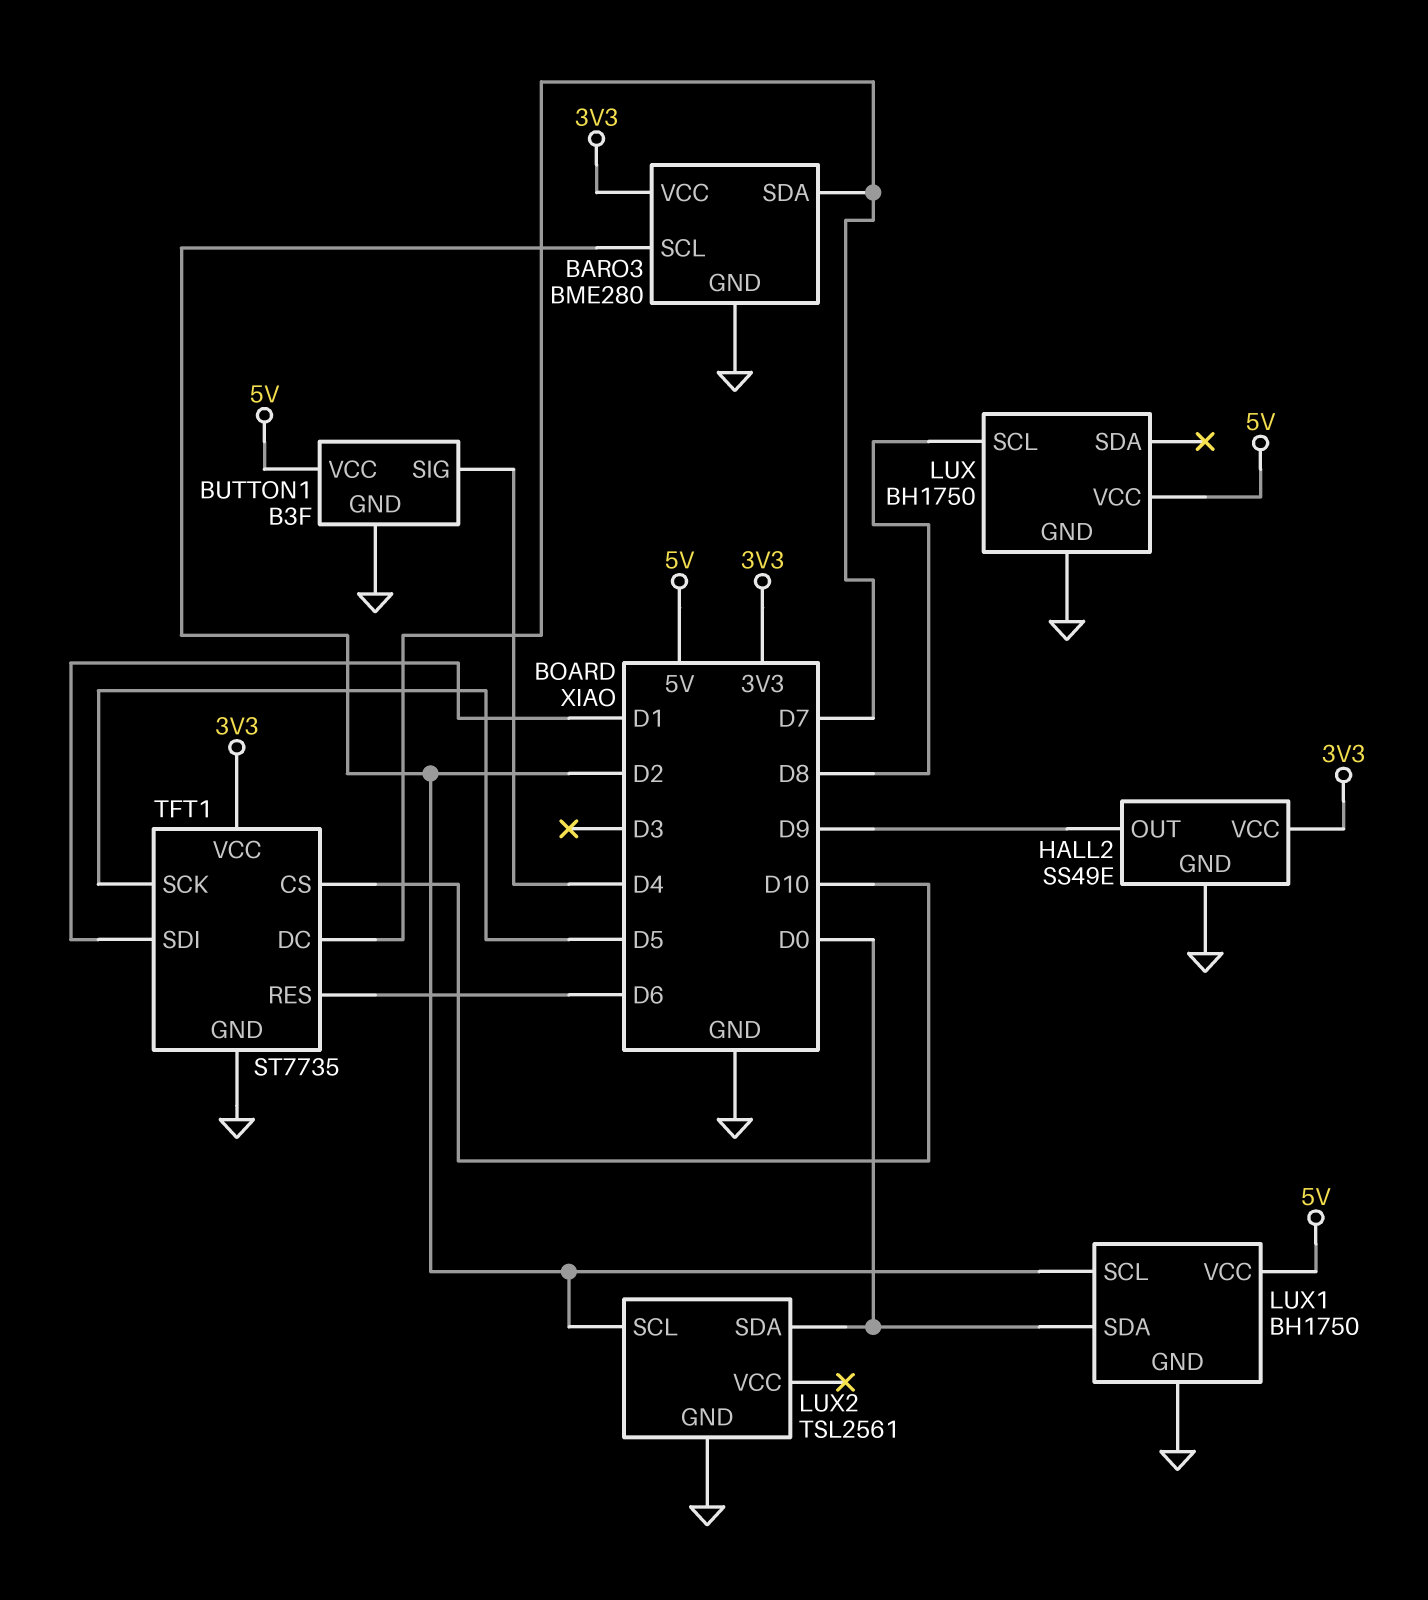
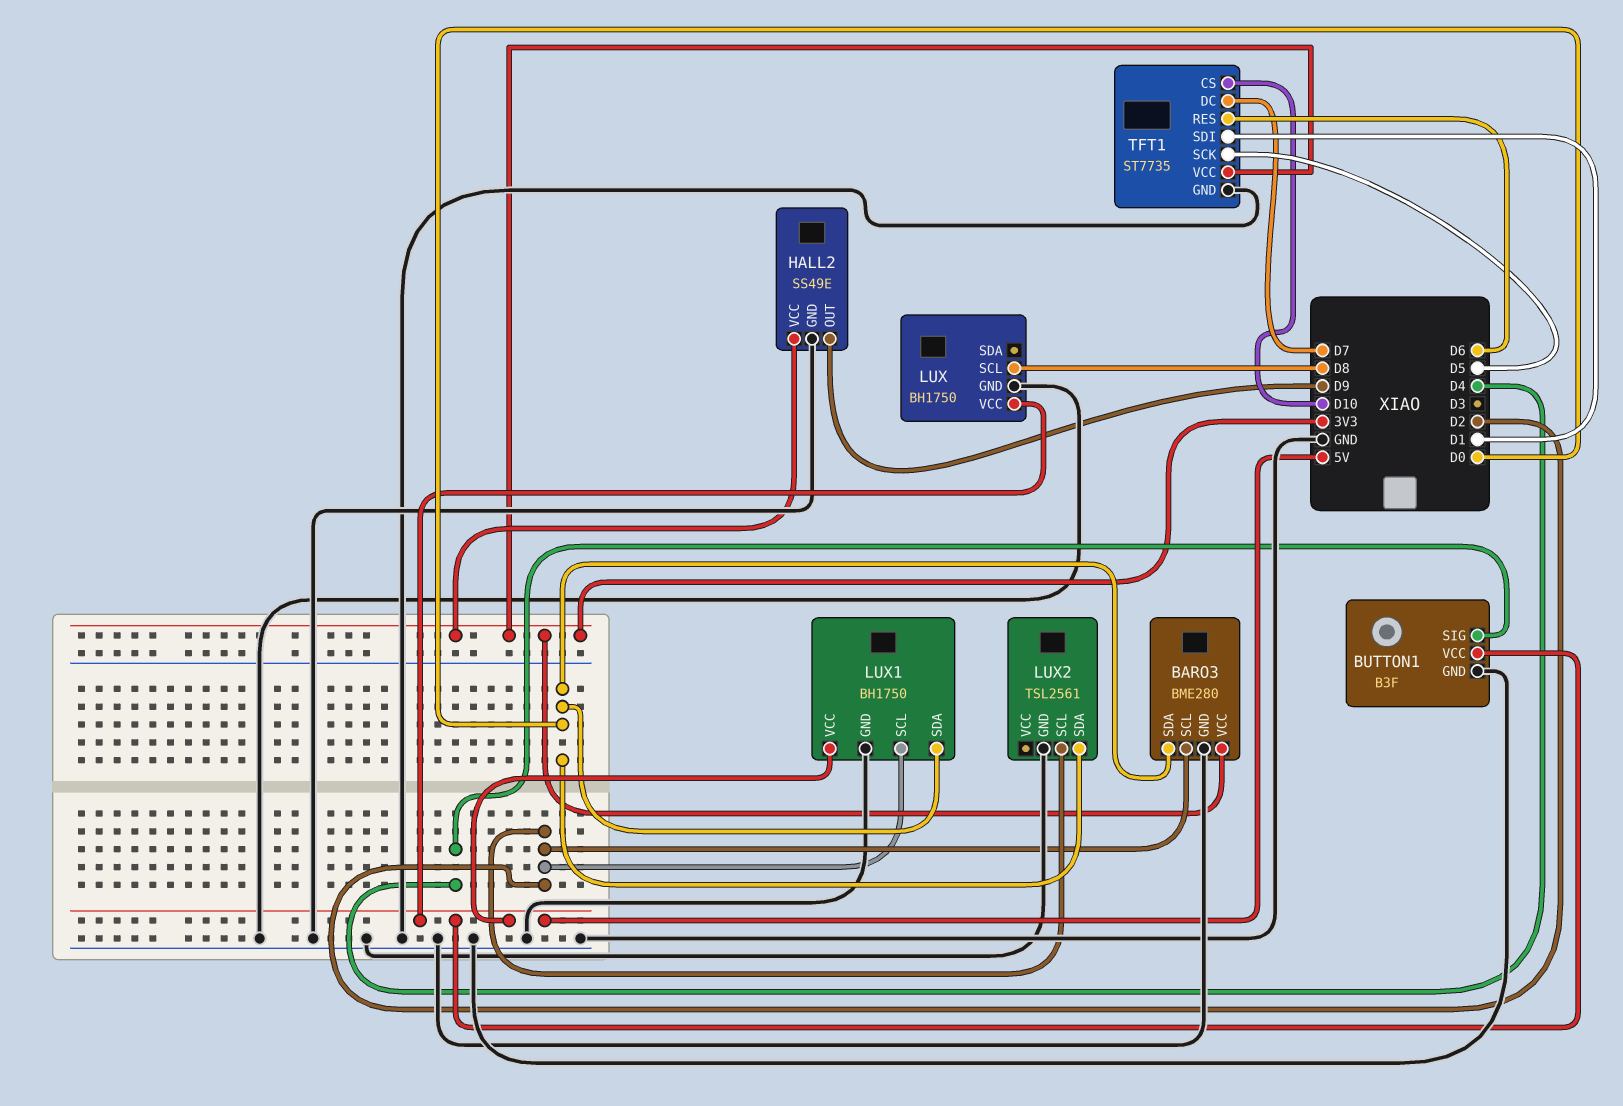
BARO3 pin SDA: D7 -> D0

